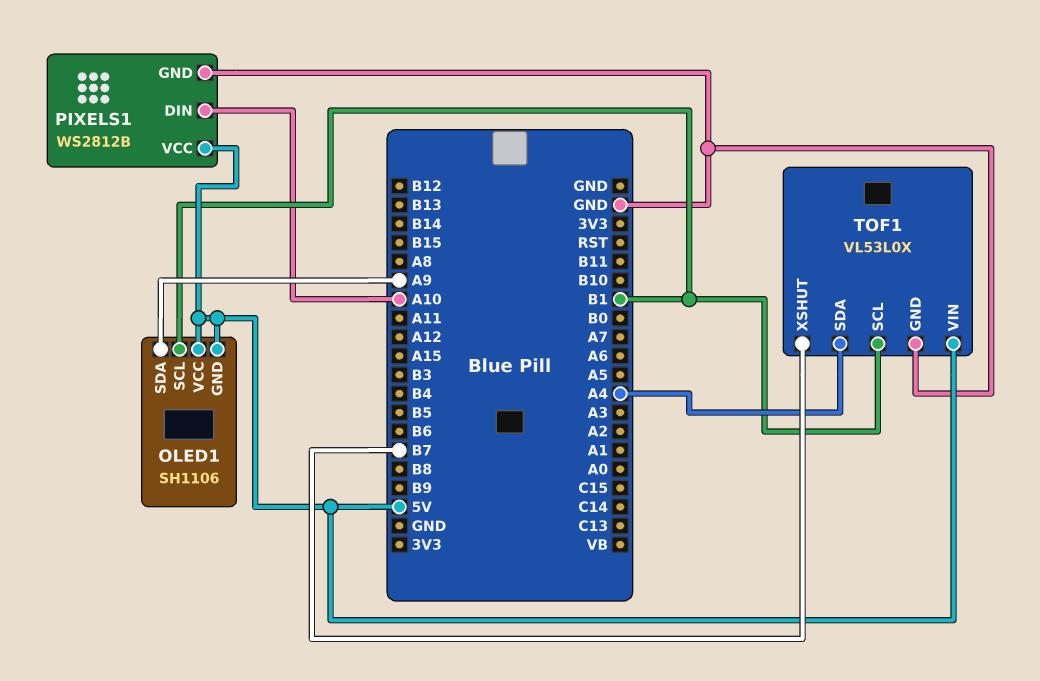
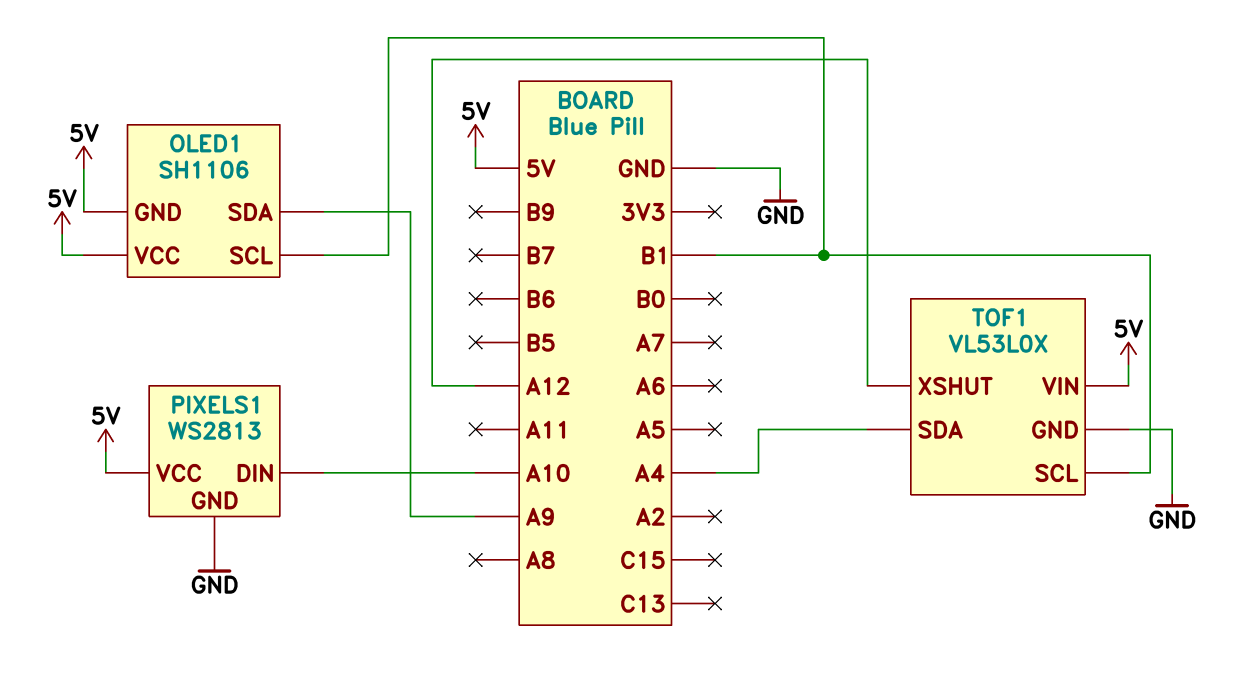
PIXELS1: WS2812B -> WS2813
TOF1 pin XSHUT: B7 -> A12

